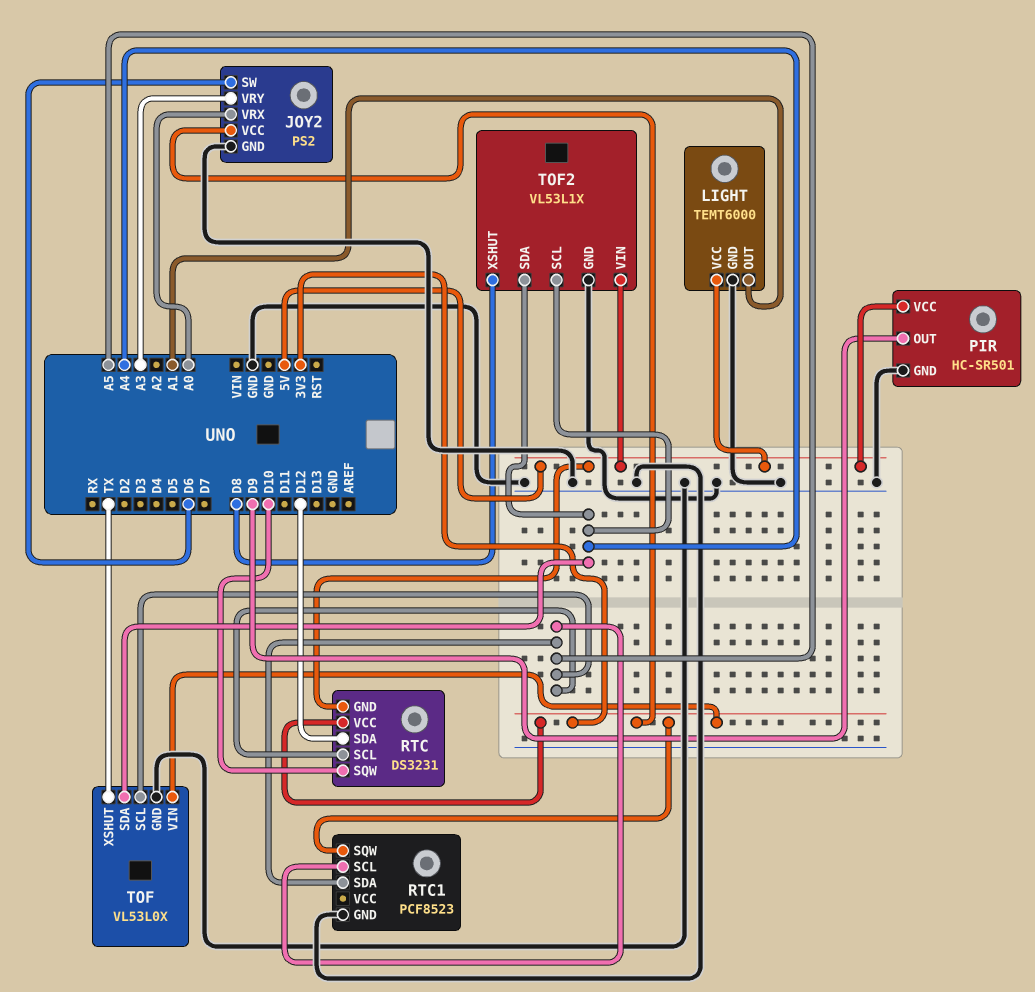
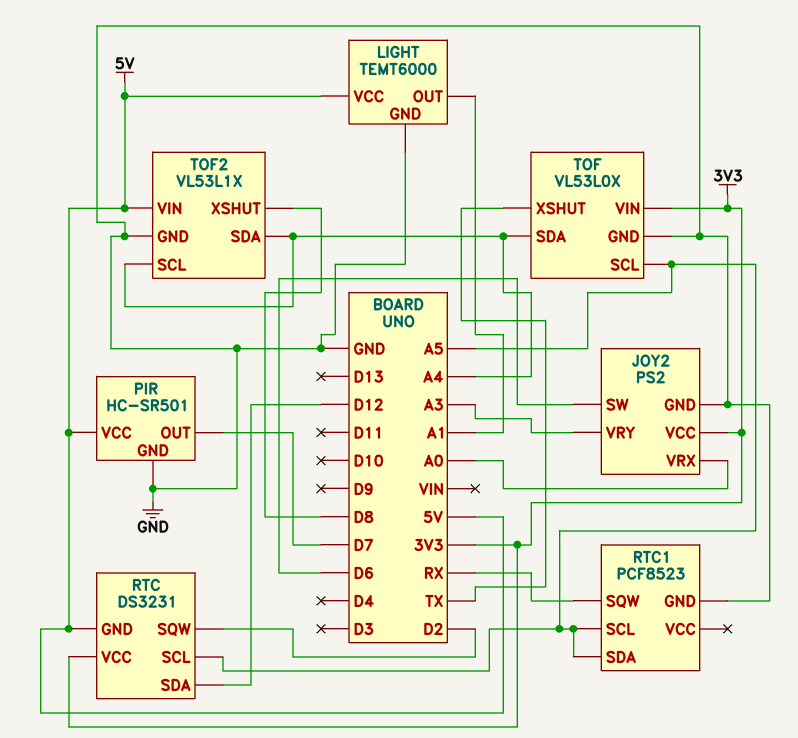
PIR pin OUT: D9 -> D7
RTC pin SQW: D10 -> D2
RTC1 pin SQW: 3V3 -> RX

